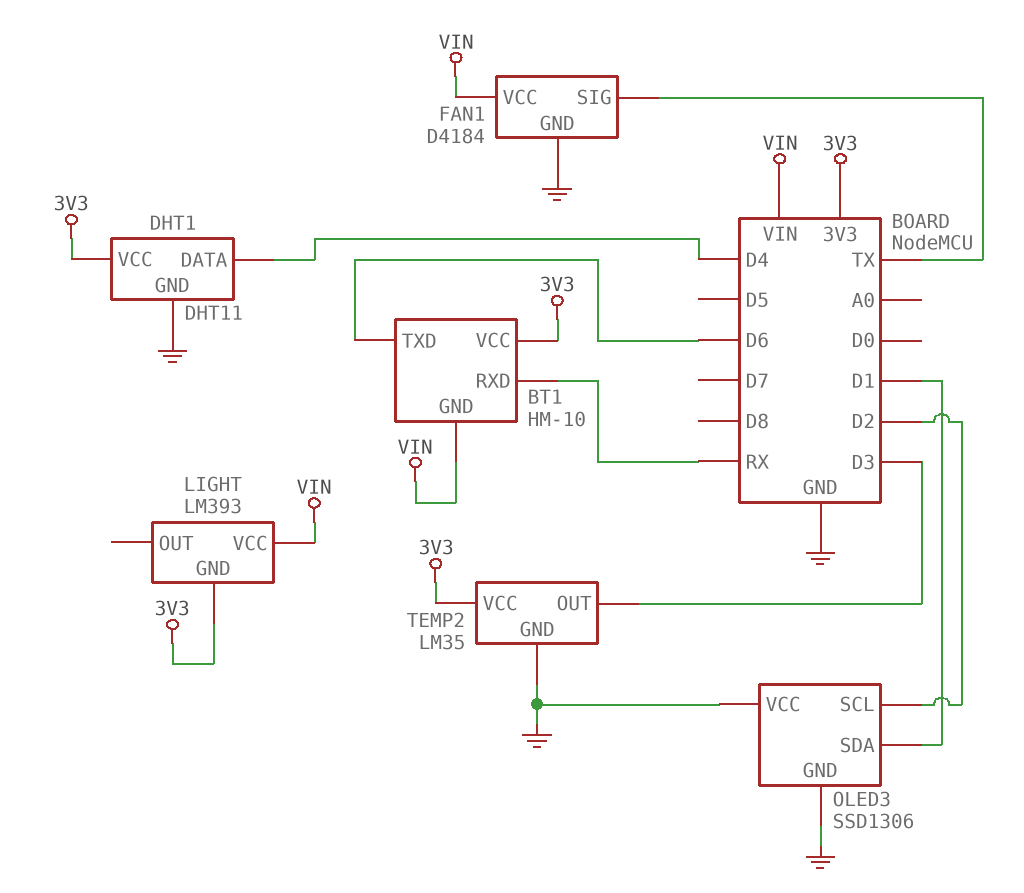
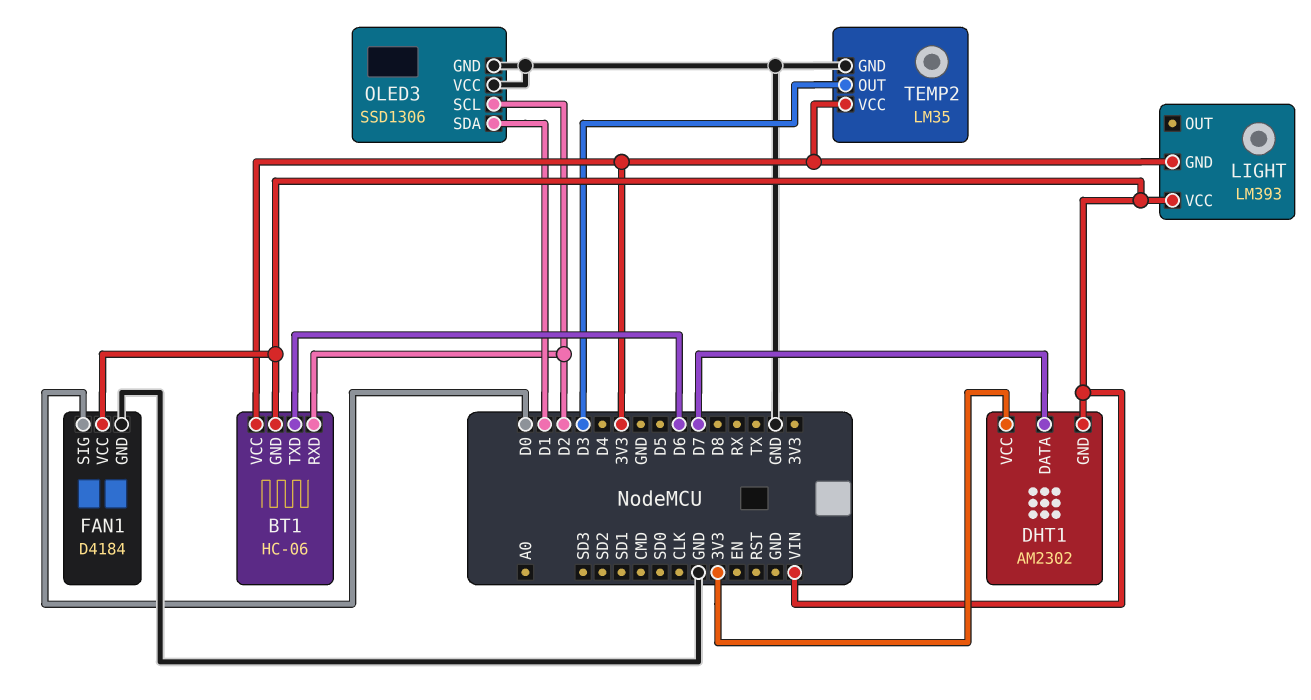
BT1: HM-10 -> HC-06
BT1 pin RXD: RX -> D2
DHT1: DHT11 -> AM2302
DHT1 pin DATA: D4 -> D7
DHT1 pin GND: GND -> VIN
FAN1 pin SIG: TX -> D0

